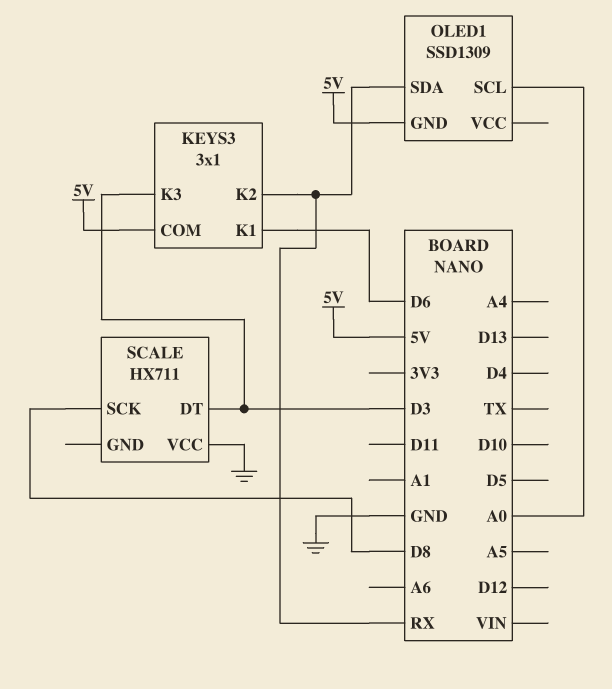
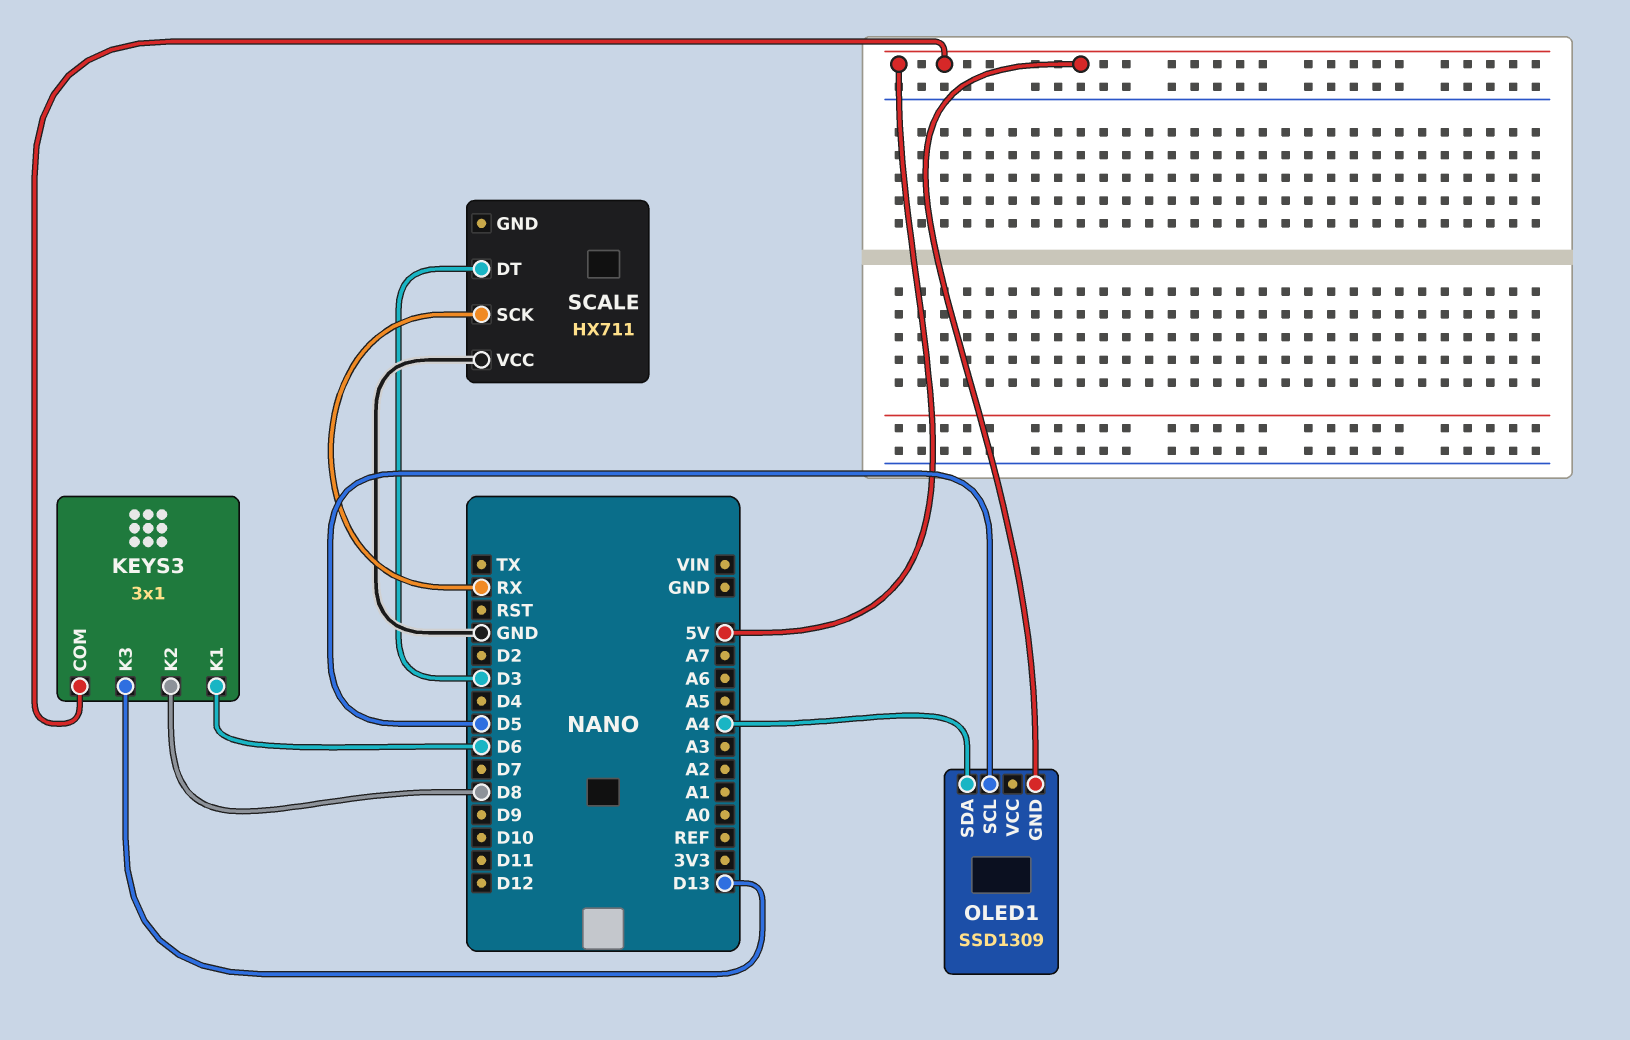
KEYS3 pin K2: RX -> D8
KEYS3 pin K3: D3 -> D13
OLED1 pin SCL: A0 -> D5
OLED1 pin SDA: RX -> A4
SCALE pin SCK: D8 -> RX

